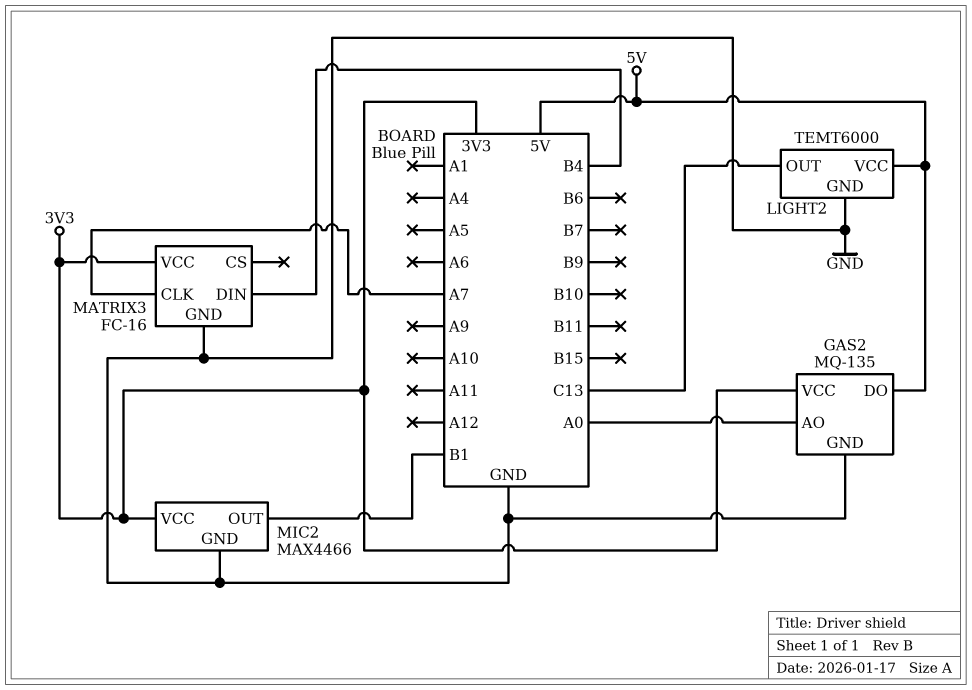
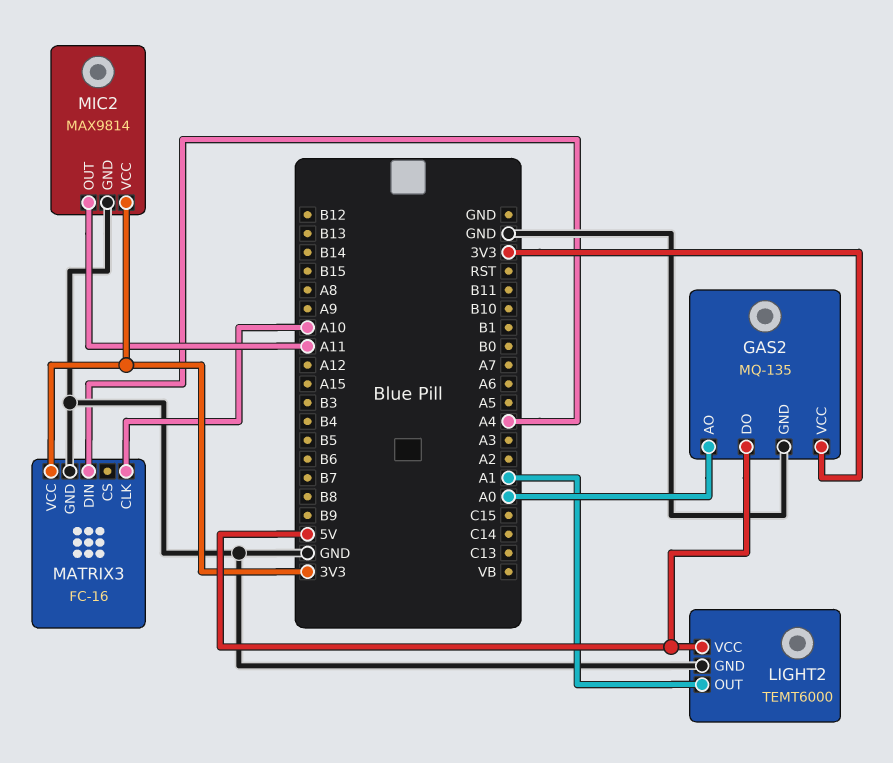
LIGHT2 pin OUT: C13 -> A1
MATRIX3 pin CLK: A7 -> A10
MATRIX3 pin DIN: B4 -> A4
MIC2: MAX4466 -> MAX9814
MIC2 pin OUT: B1 -> A11

